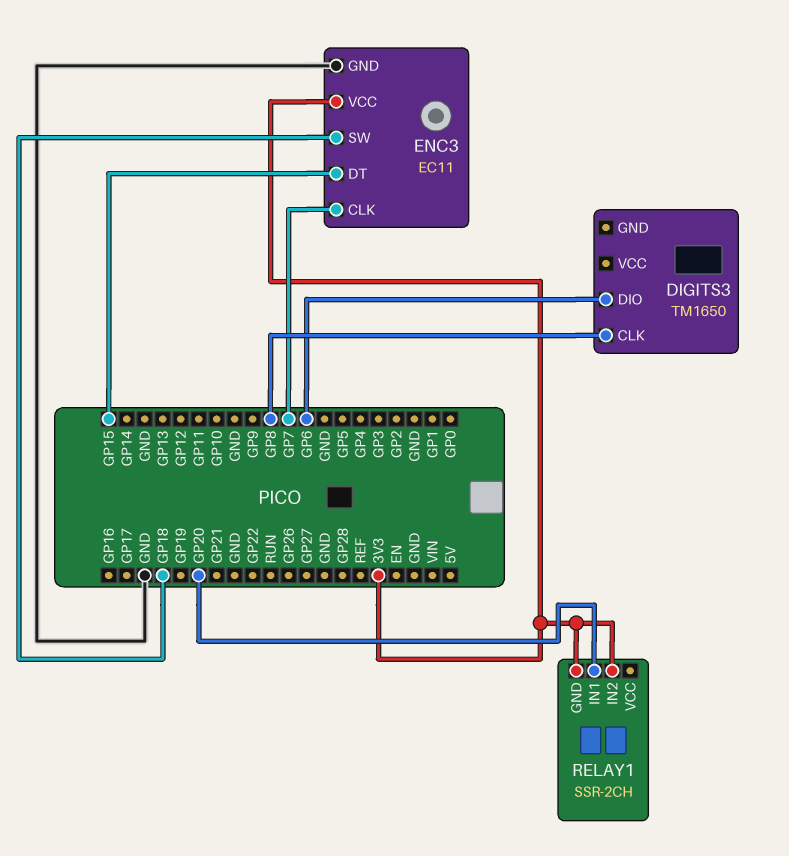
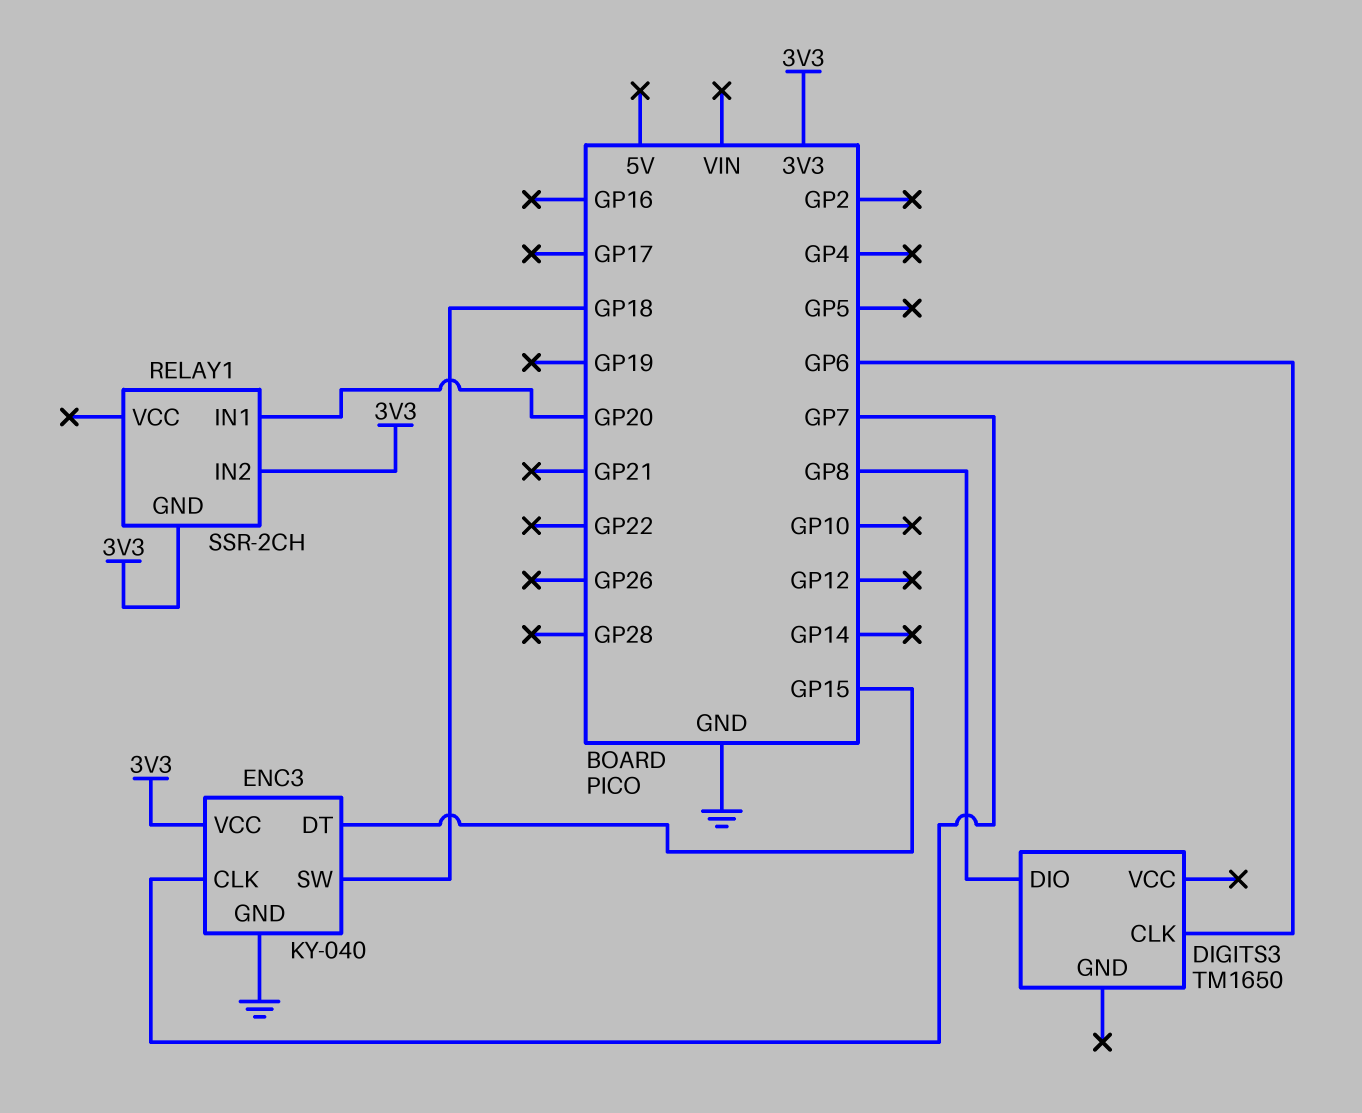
DIGITS3 pin CLK: GP8 -> GP6
DIGITS3 pin DIO: GP6 -> GP8
ENC3: EC11 -> KY-040

